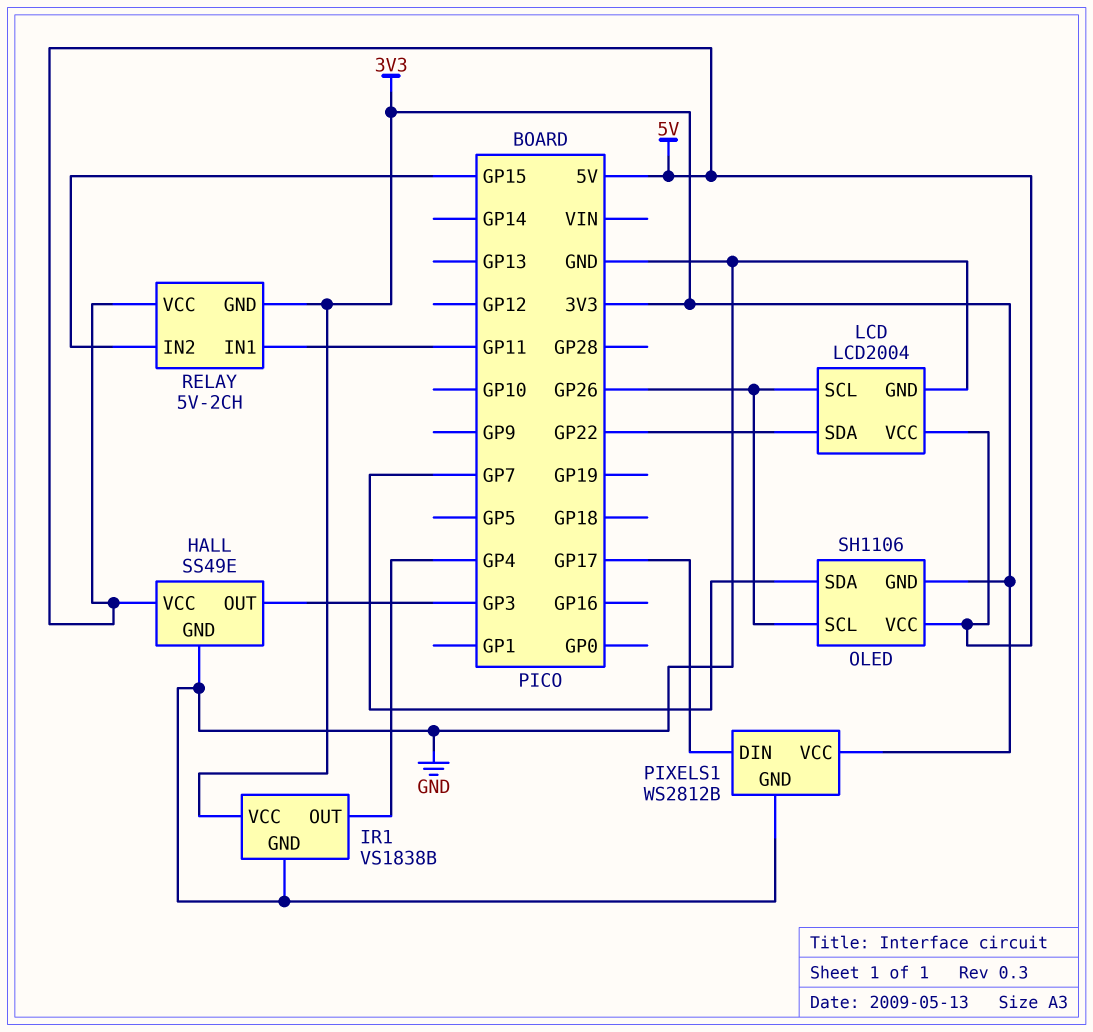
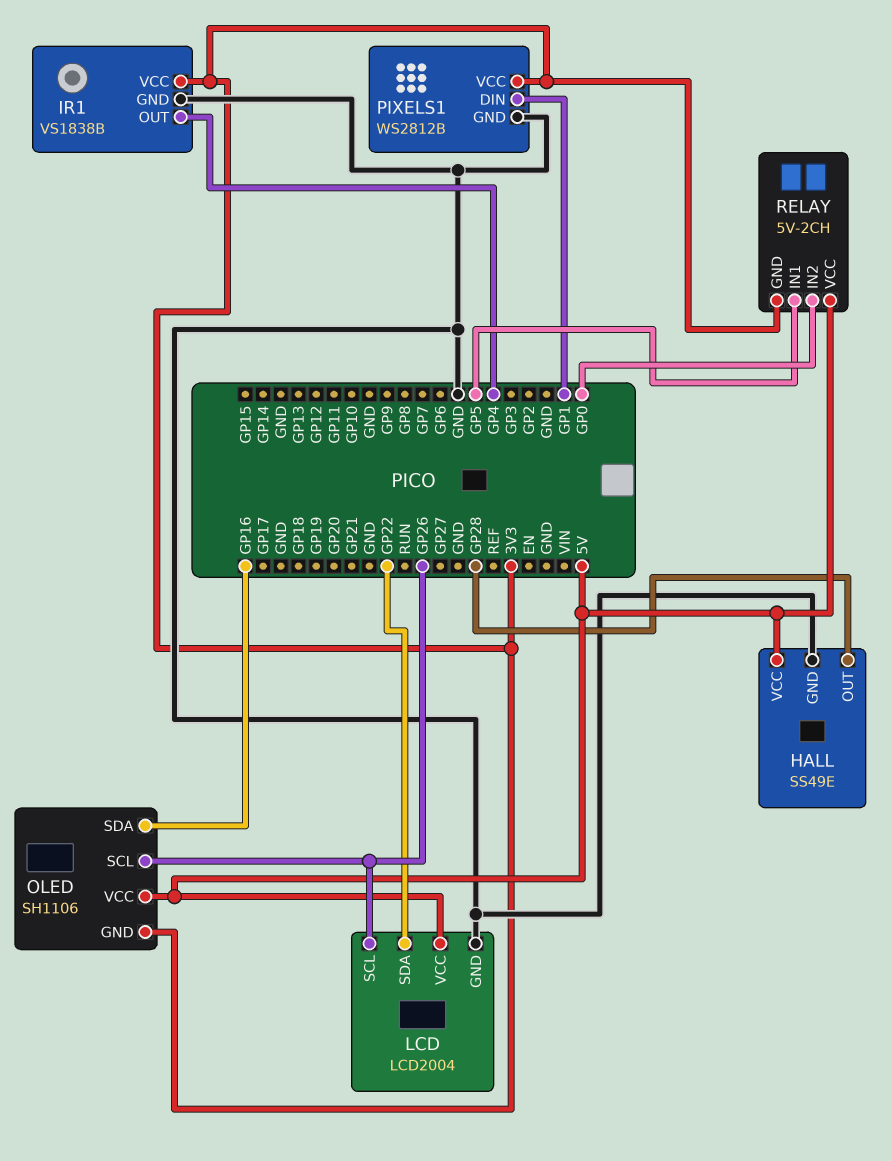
HALL pin OUT: GP3 -> GP28
OLED pin SDA: GP7 -> GP16
PIXELS1 pin DIN: GP17 -> GP1
RELAY pin IN1: GP11 -> GP5
RELAY pin IN2: GP15 -> GP0

